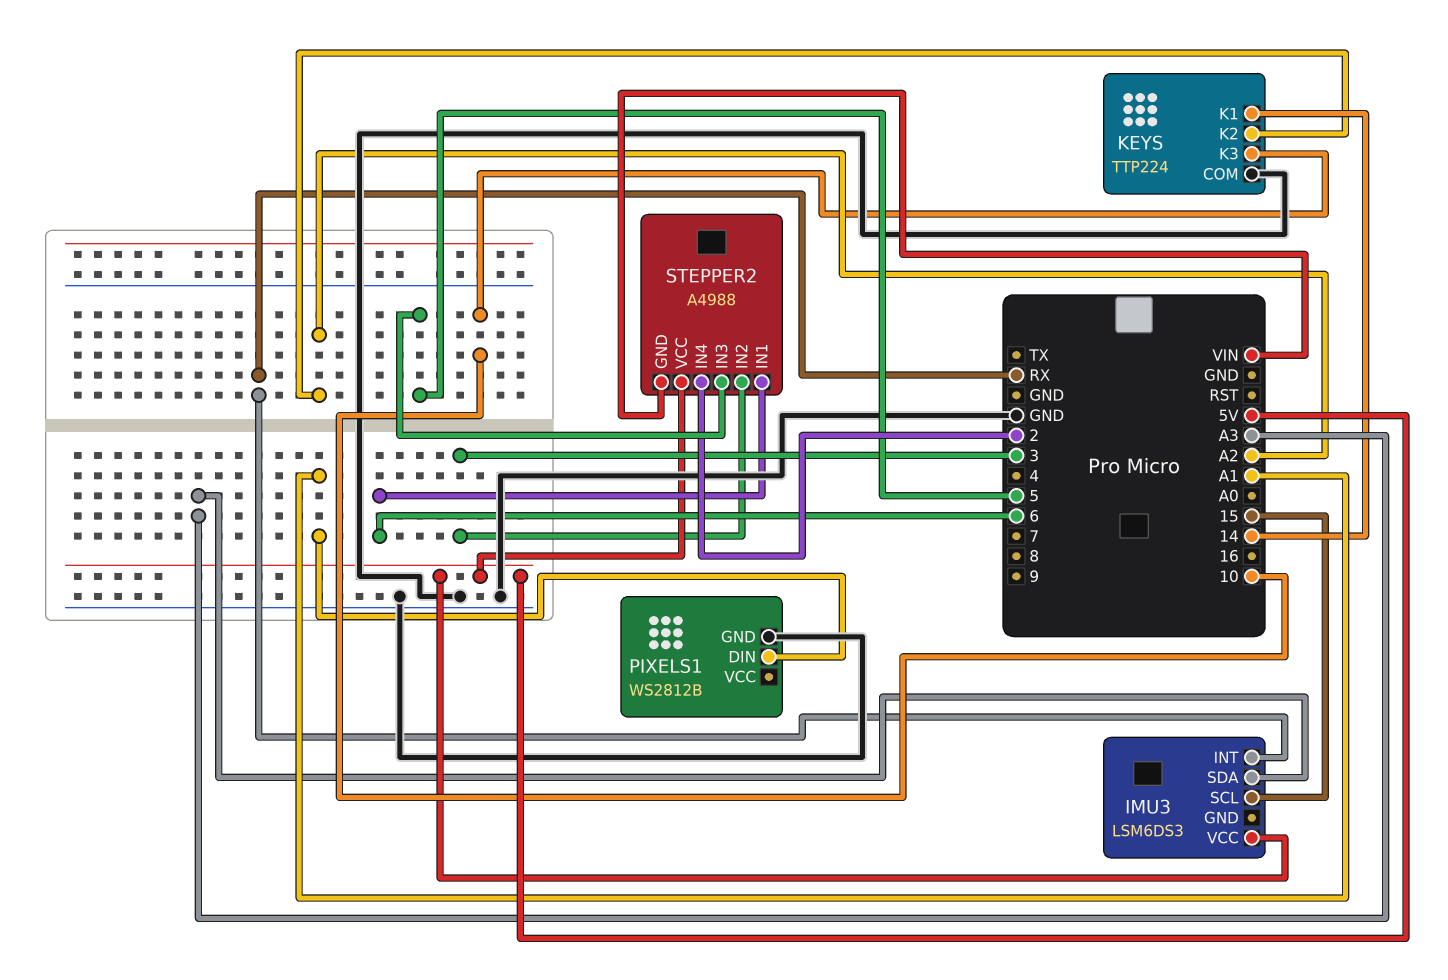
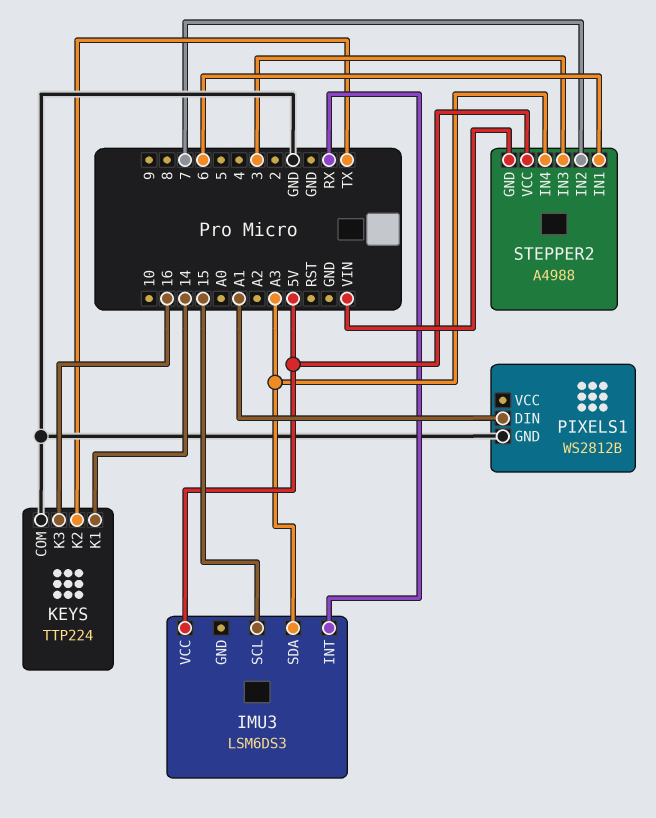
KEYS pin K2: A2 -> TX
KEYS pin K3: 10 -> 16
STEPPER2 pin IN2: 3 -> 7
STEPPER2 pin IN3: 5 -> 3
STEPPER2 pin IN4: 2 -> A3

